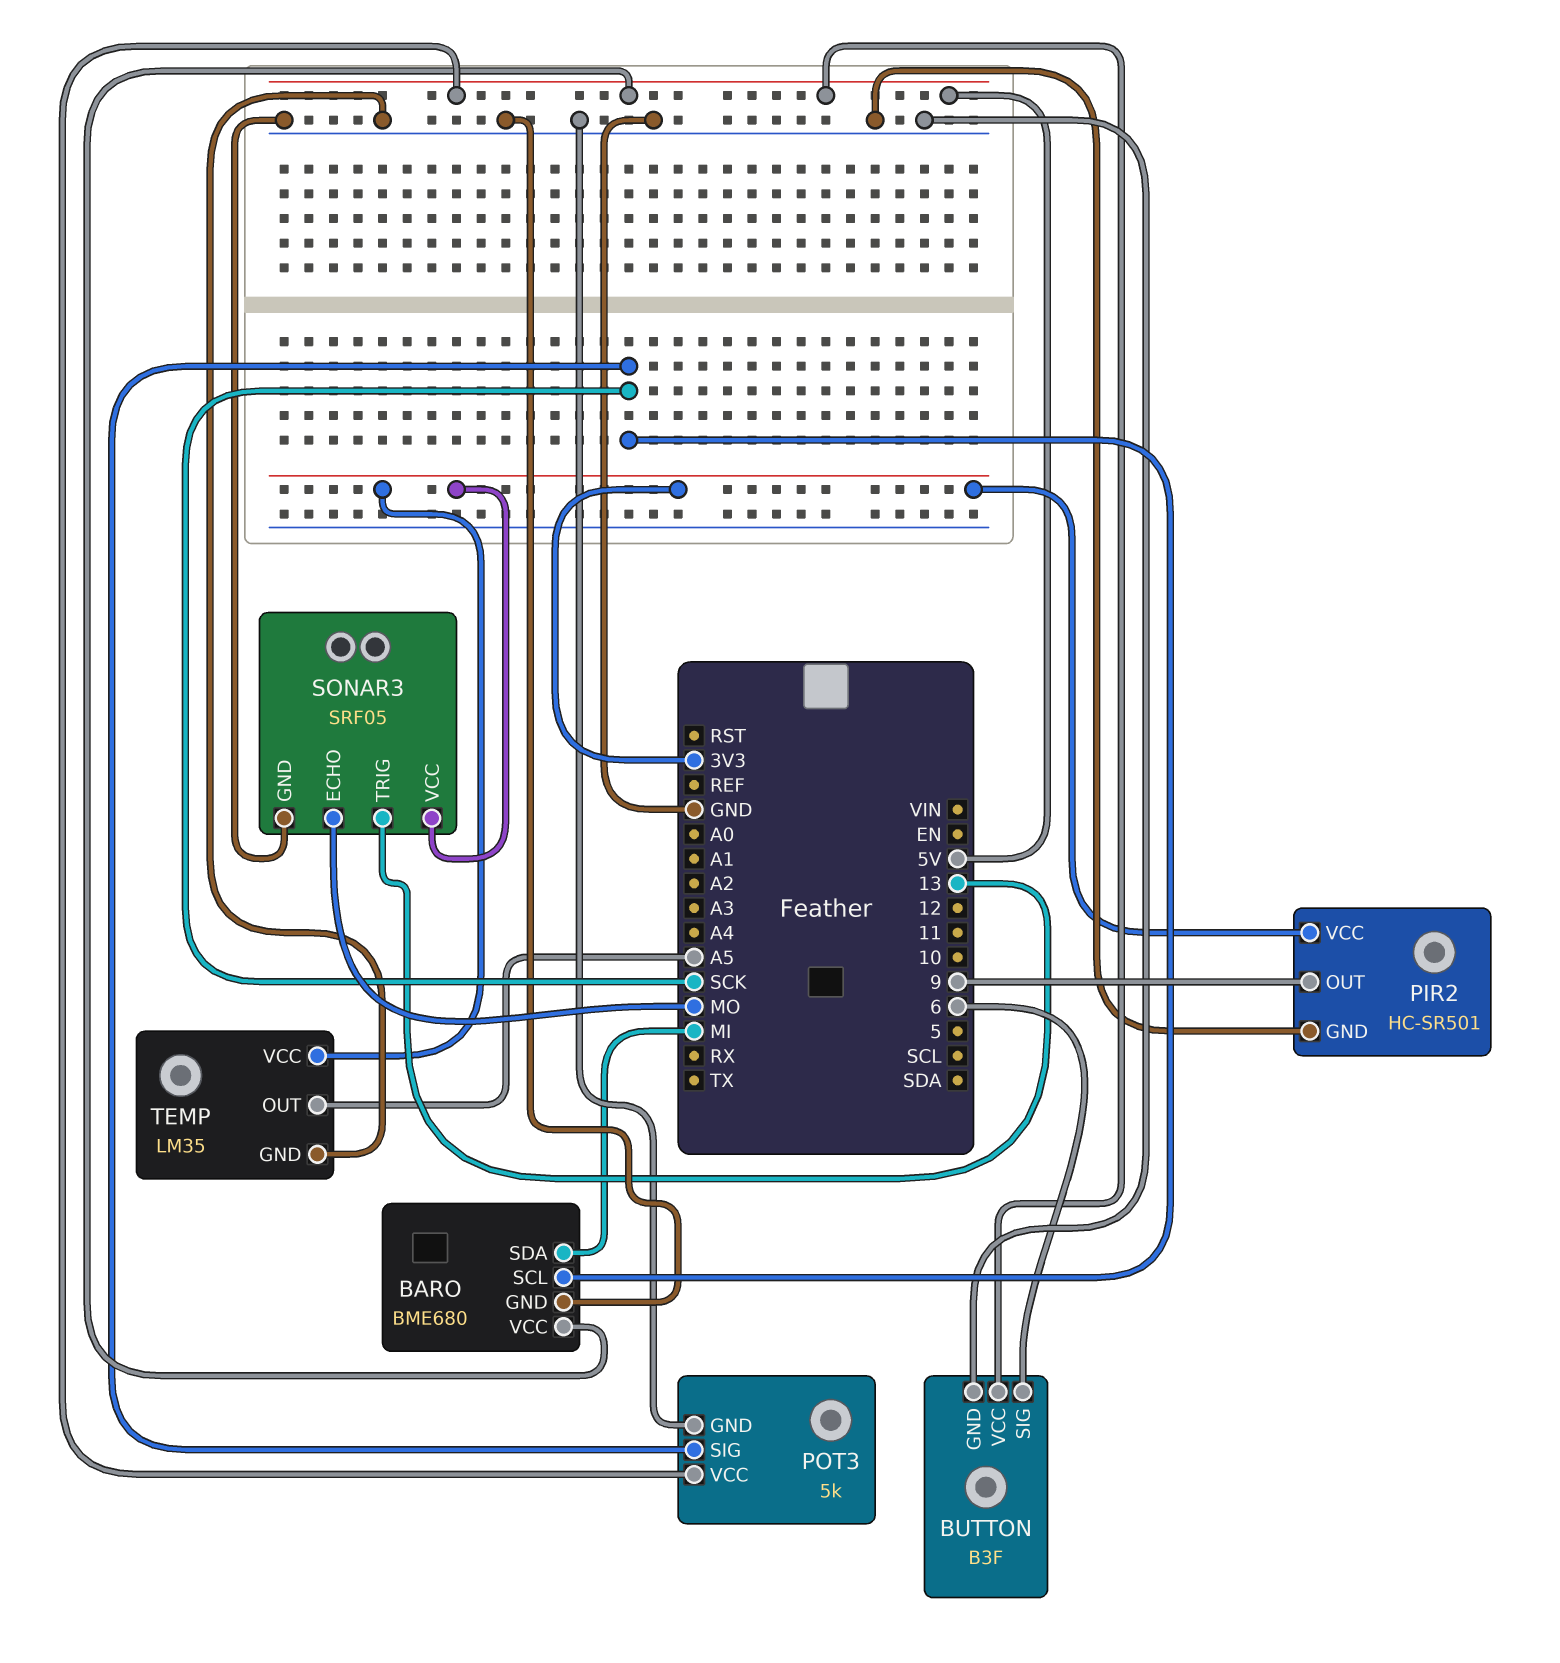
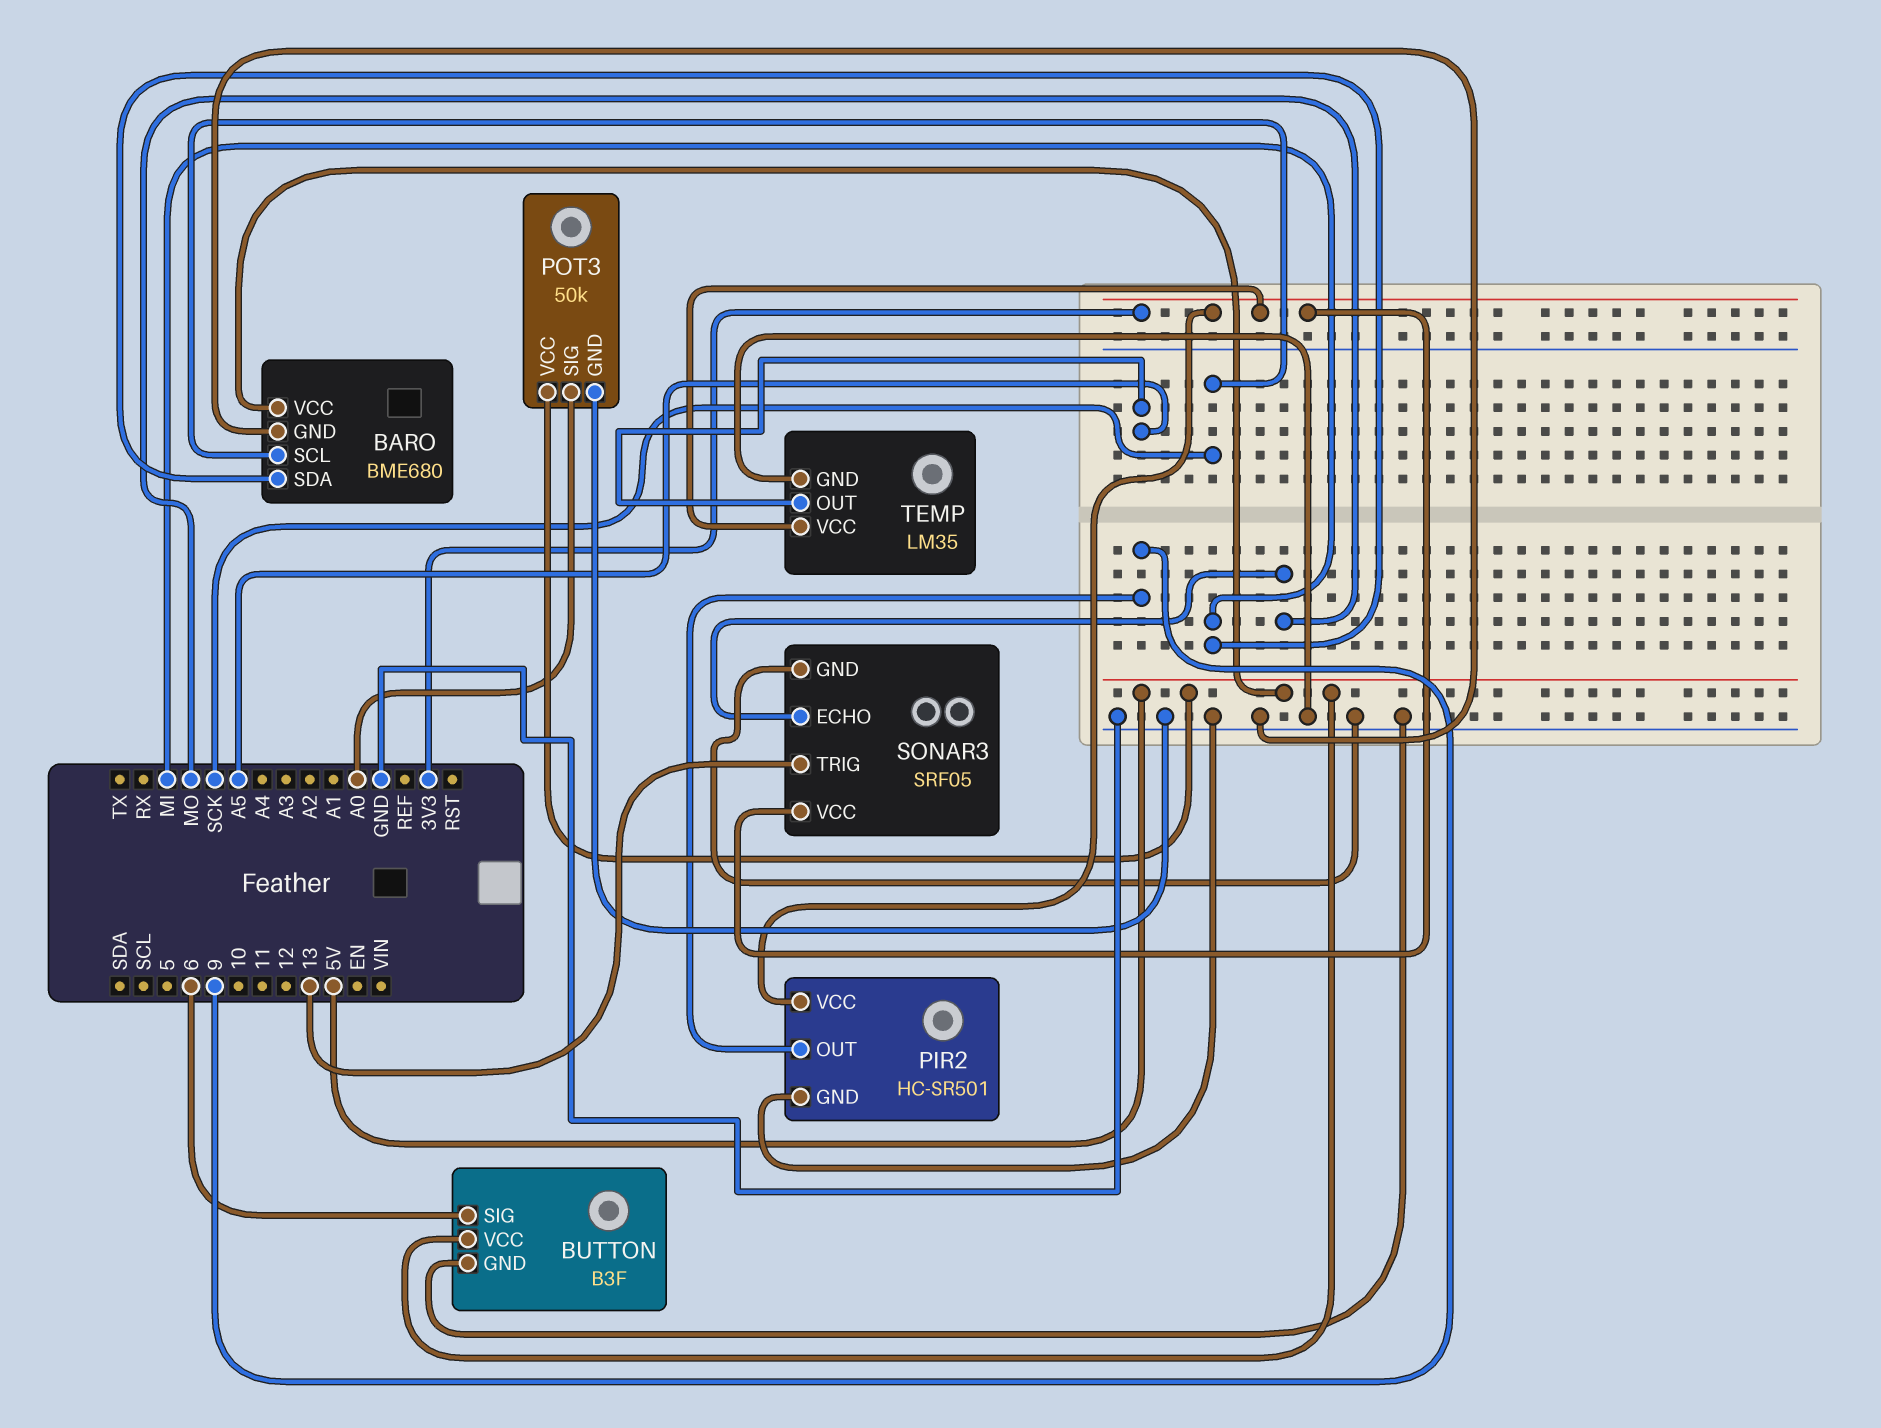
POT3: 5k -> 50k
POT3 pin SIG: SCK -> A0

